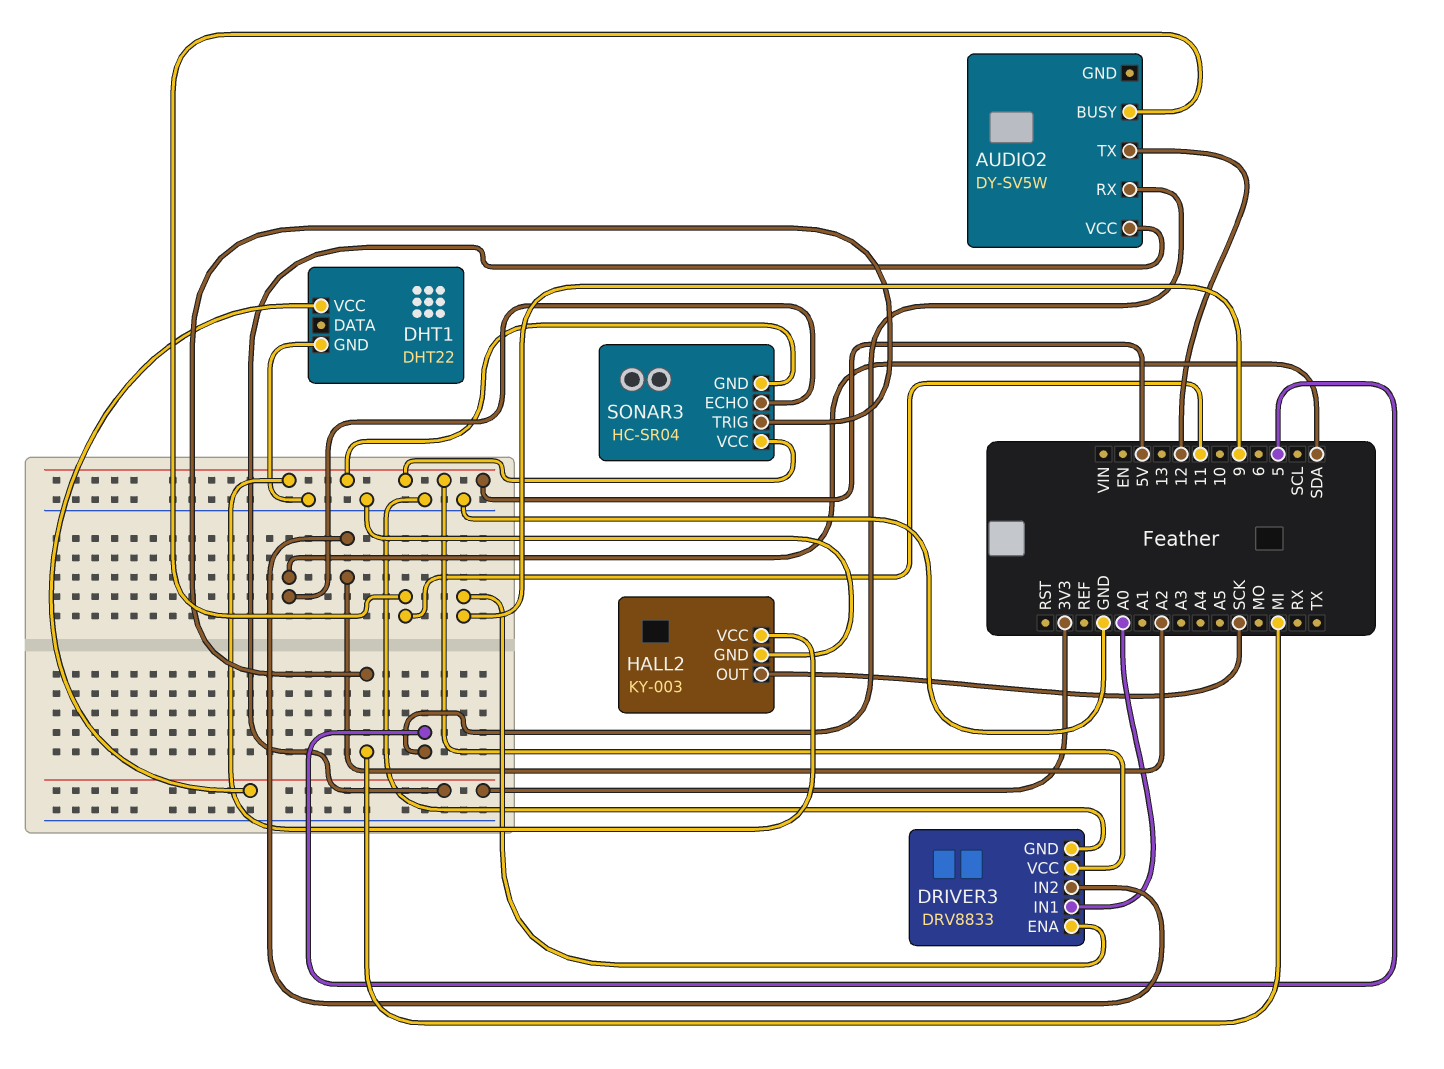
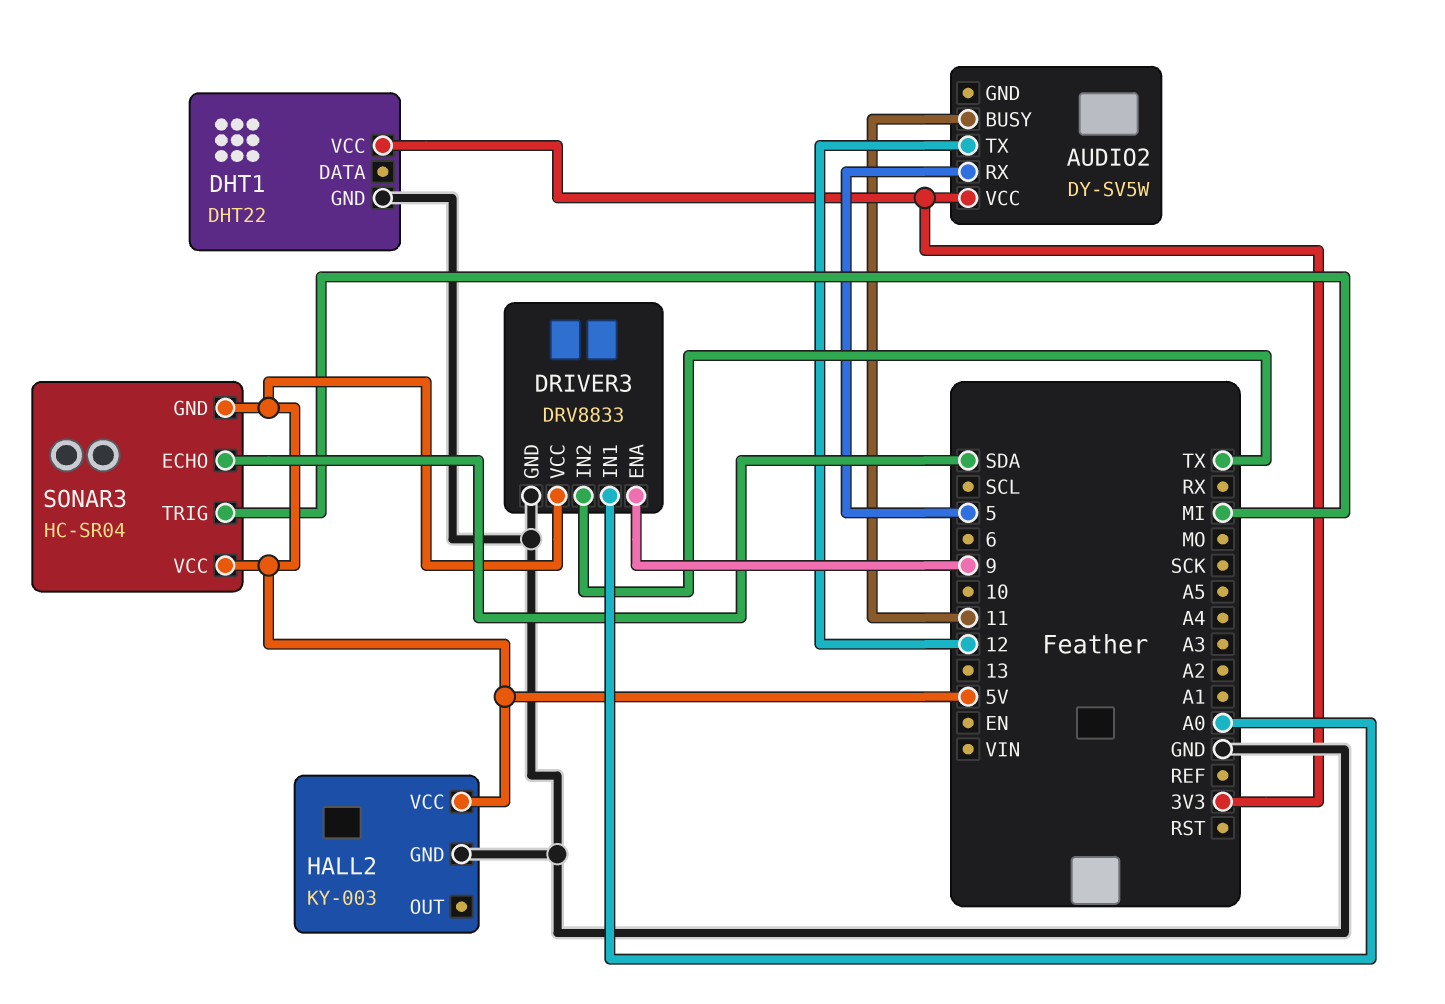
DRIVER3 pin IN2: A2 -> TX
HALL2 pin OUT: SCK -> none

